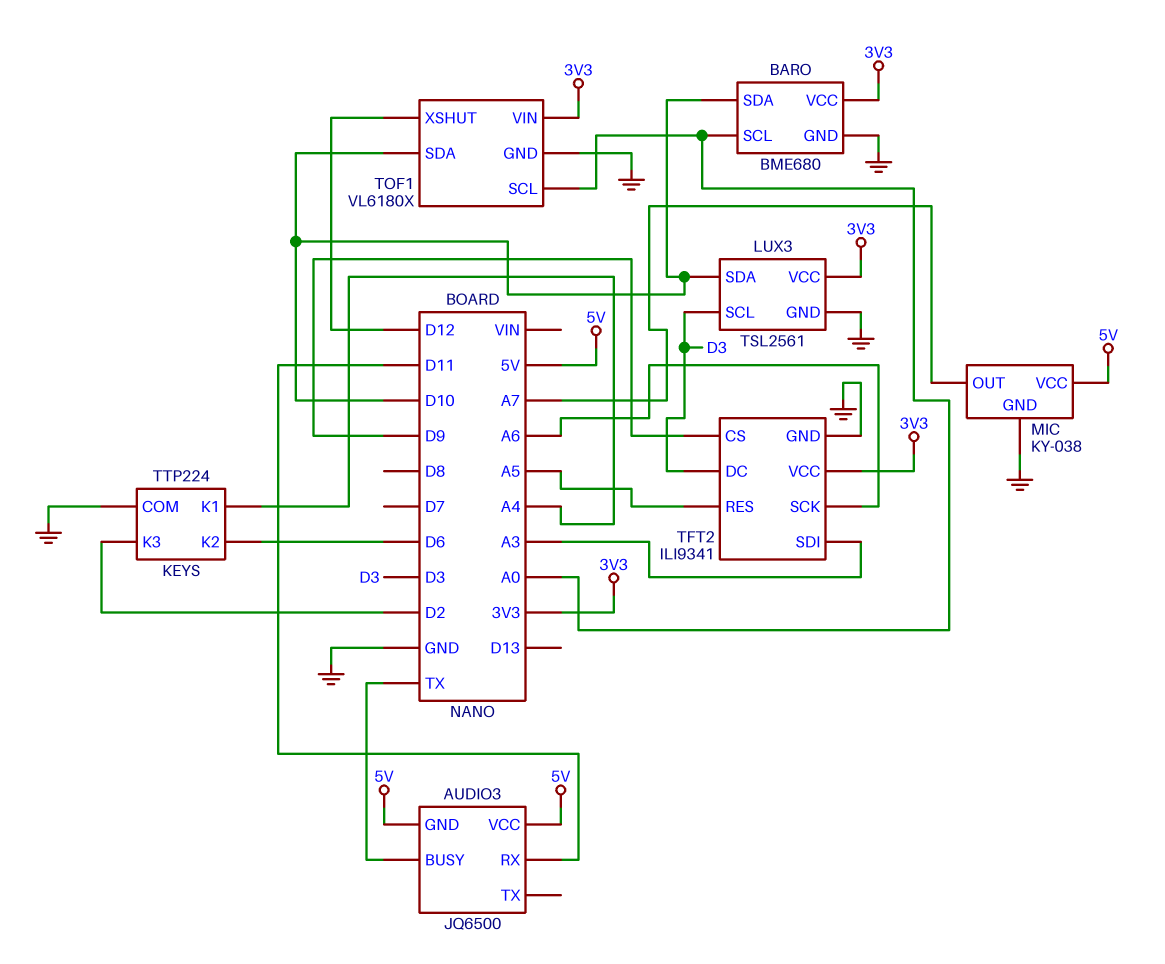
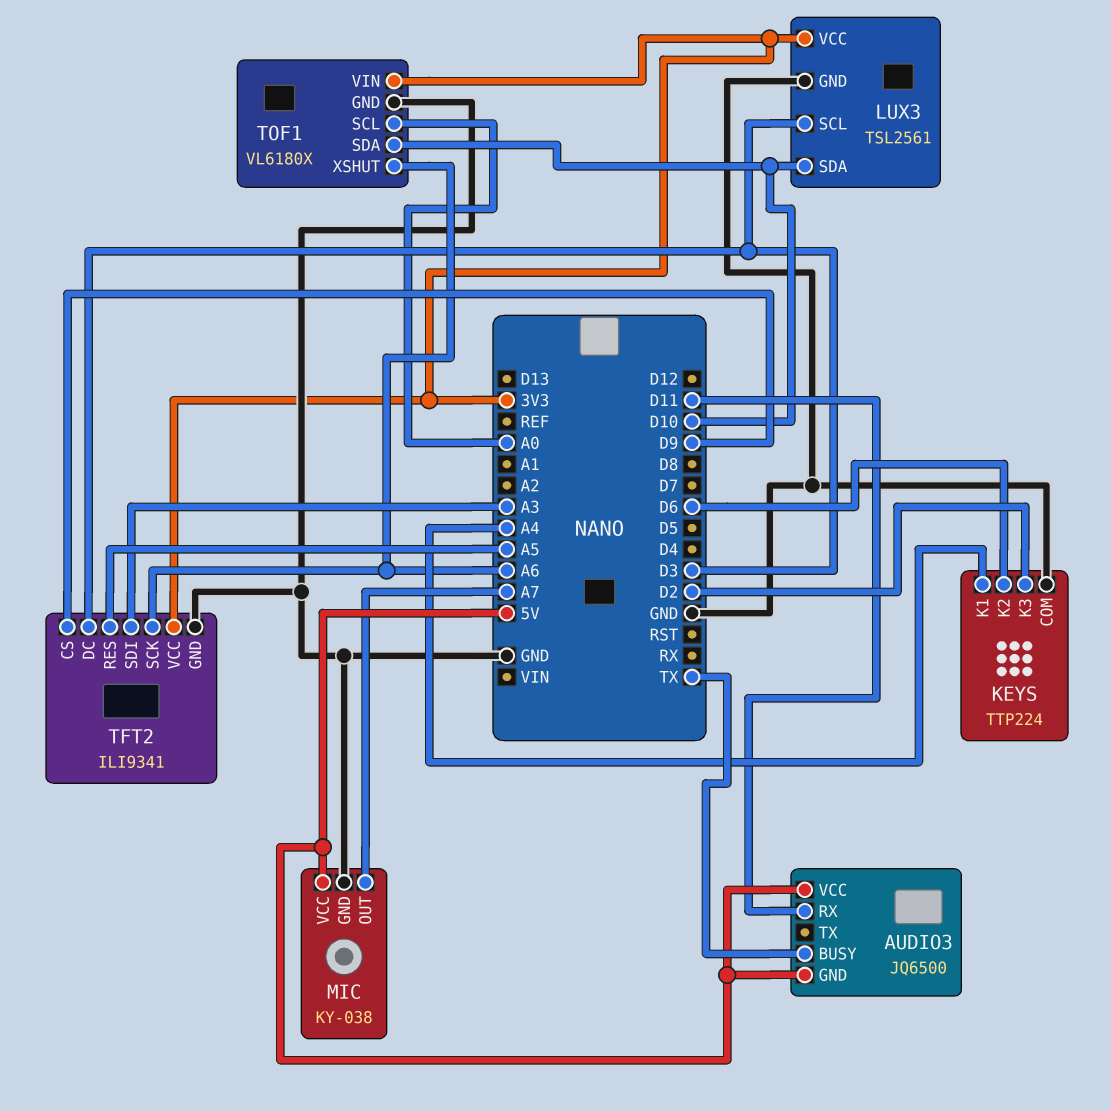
BARO: BME680 -> none
BARO pin GND: GND -> none
BARO pin SCL: A0 -> none
BARO pin SDA: D10 -> none
BARO pin VCC: 3V3 -> none
TOF1 pin XSHUT: D12 -> A6

